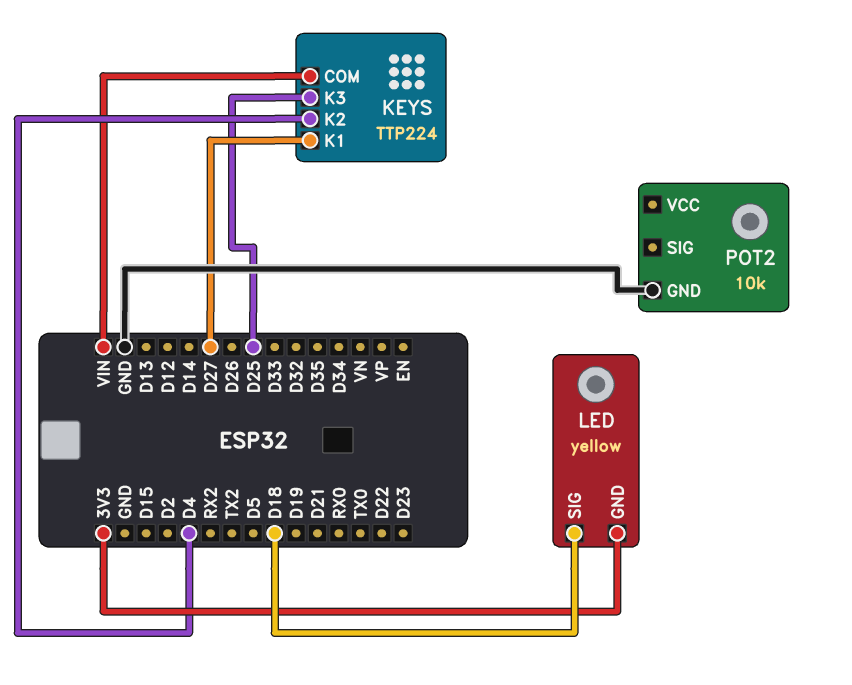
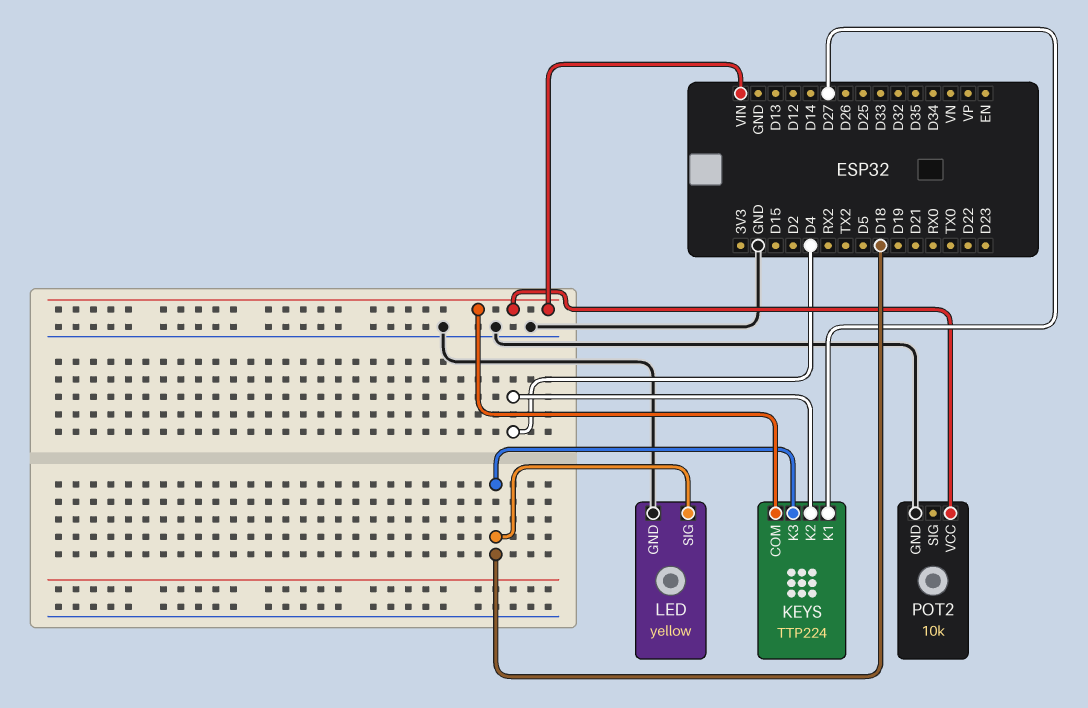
KEYS pin K3: D25 -> D18
LED pin GND: 3V3 -> GND
POT2 pin VCC: none -> VIN

